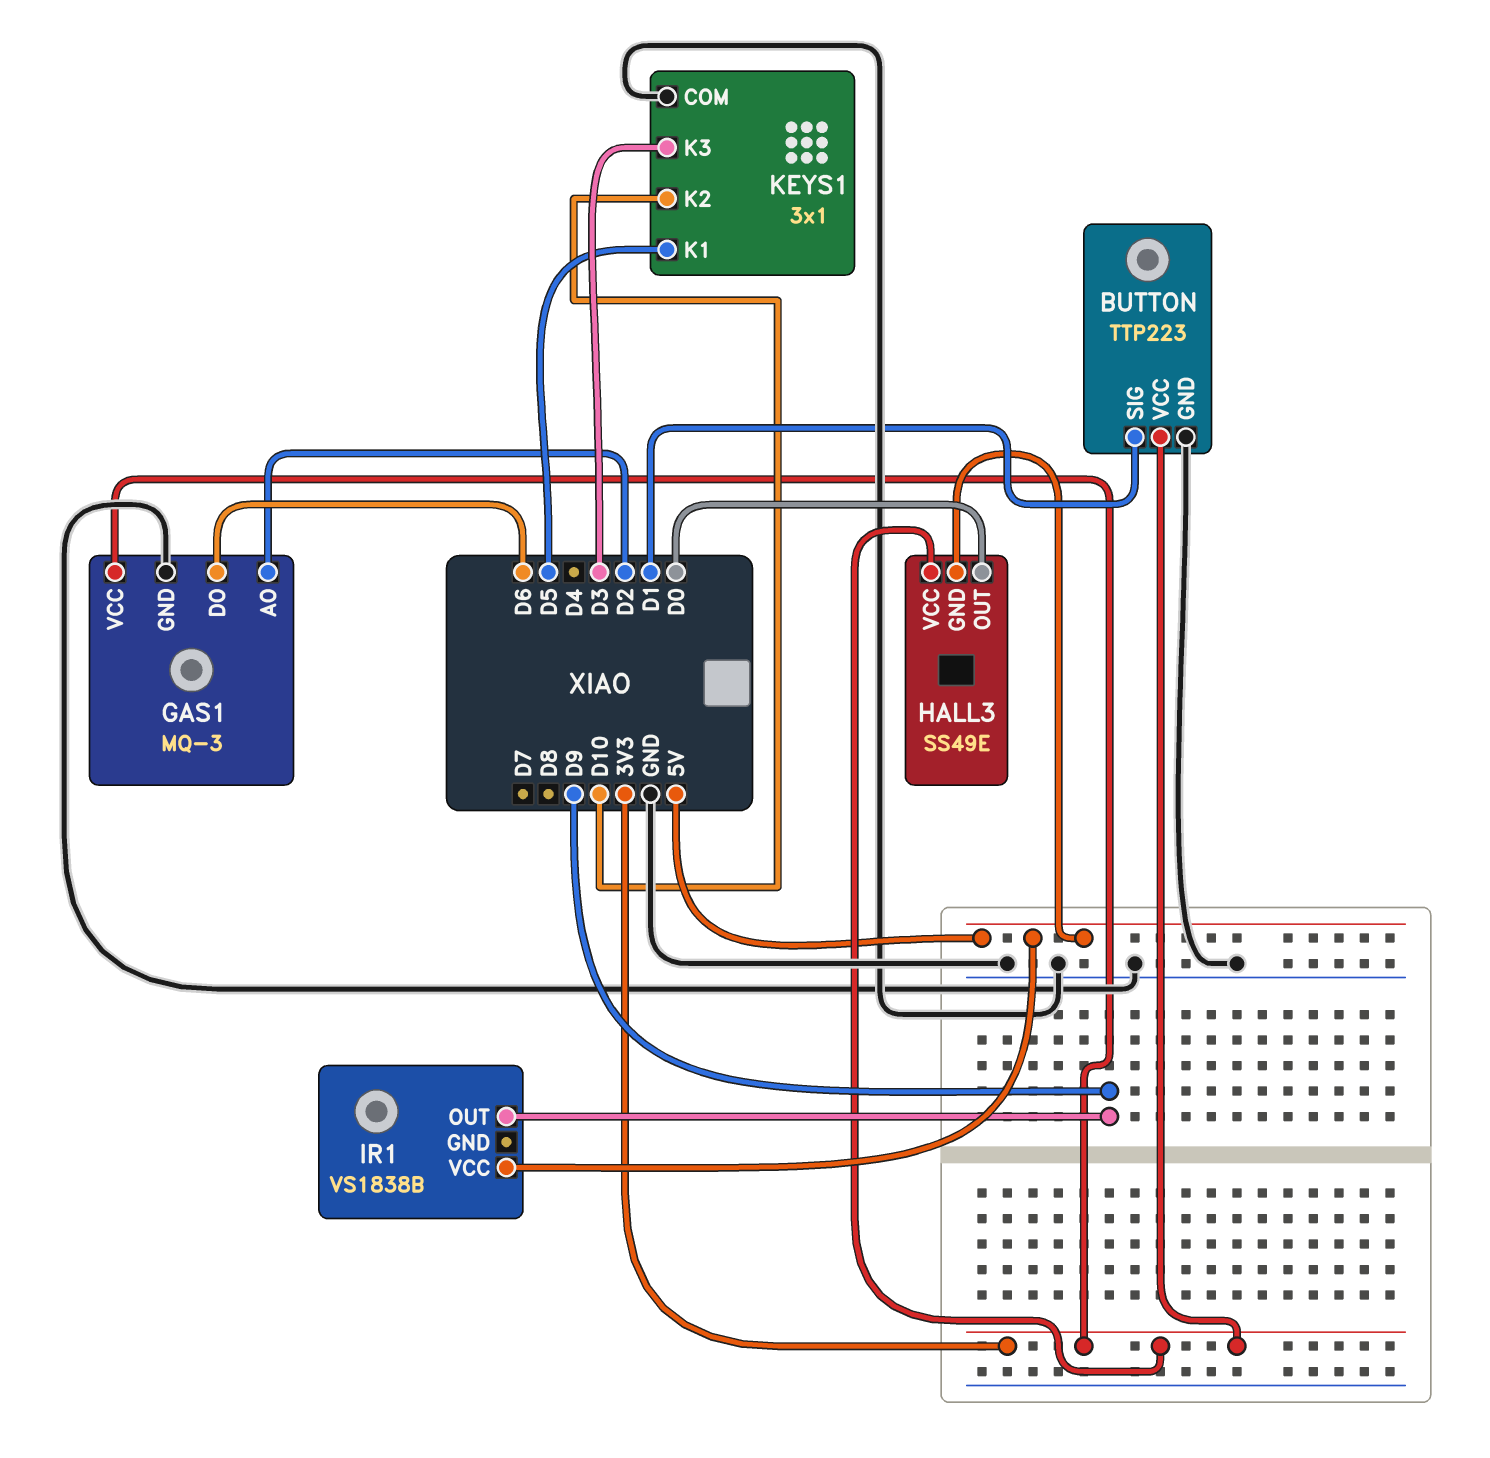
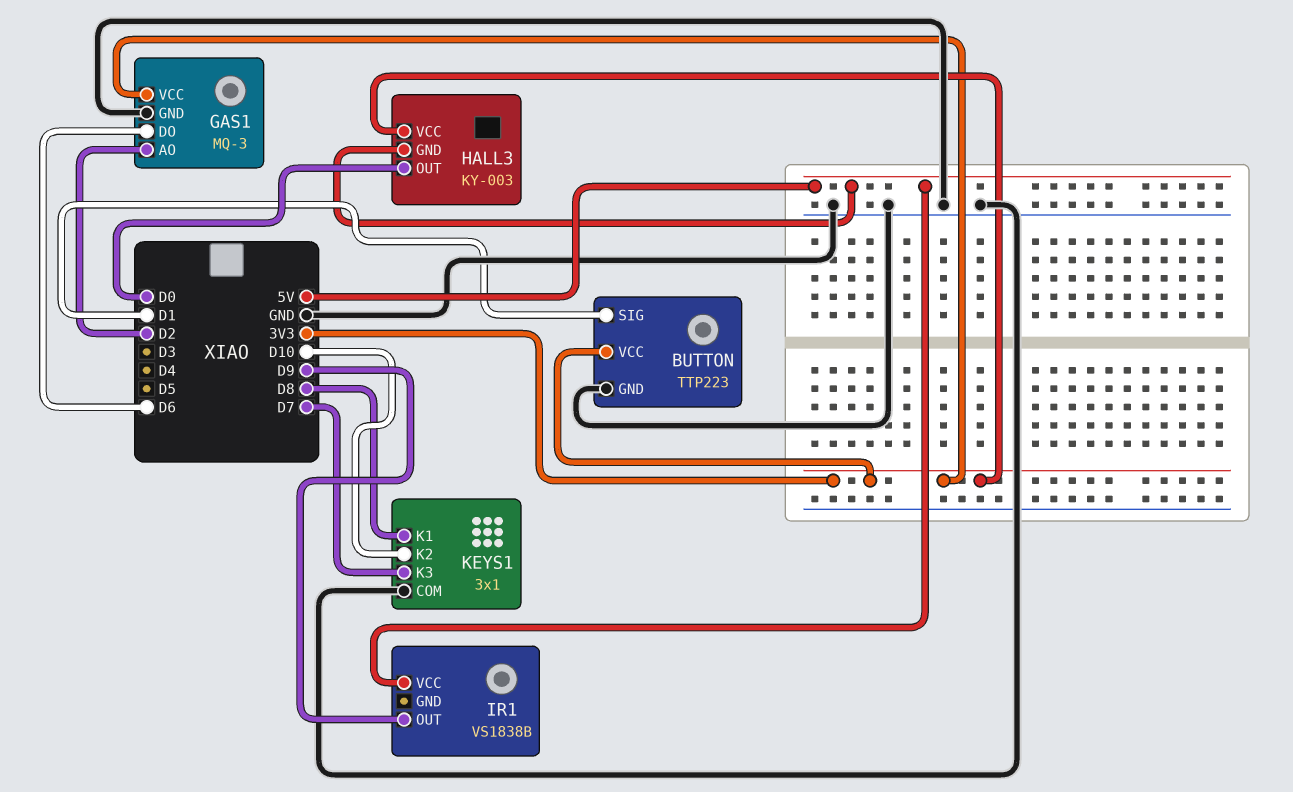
HALL3: SS49E -> KY-003
KEYS1 pin K1: D5 -> D8
KEYS1 pin K3: D3 -> D7

